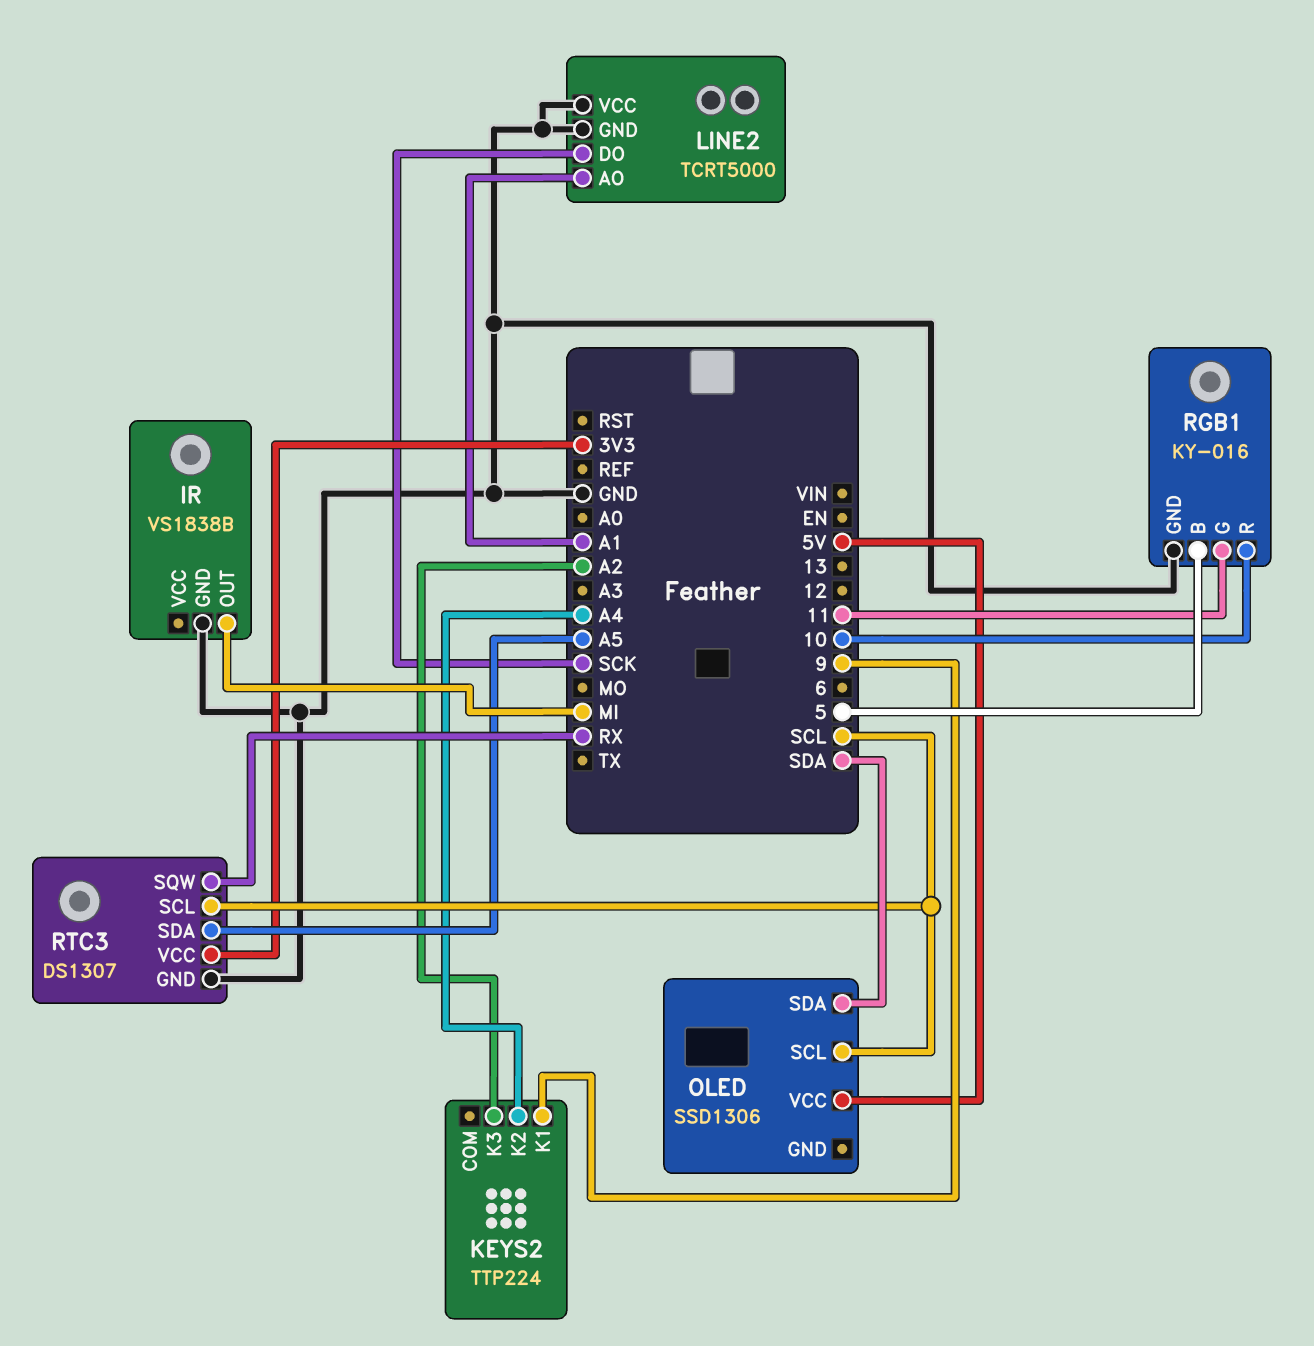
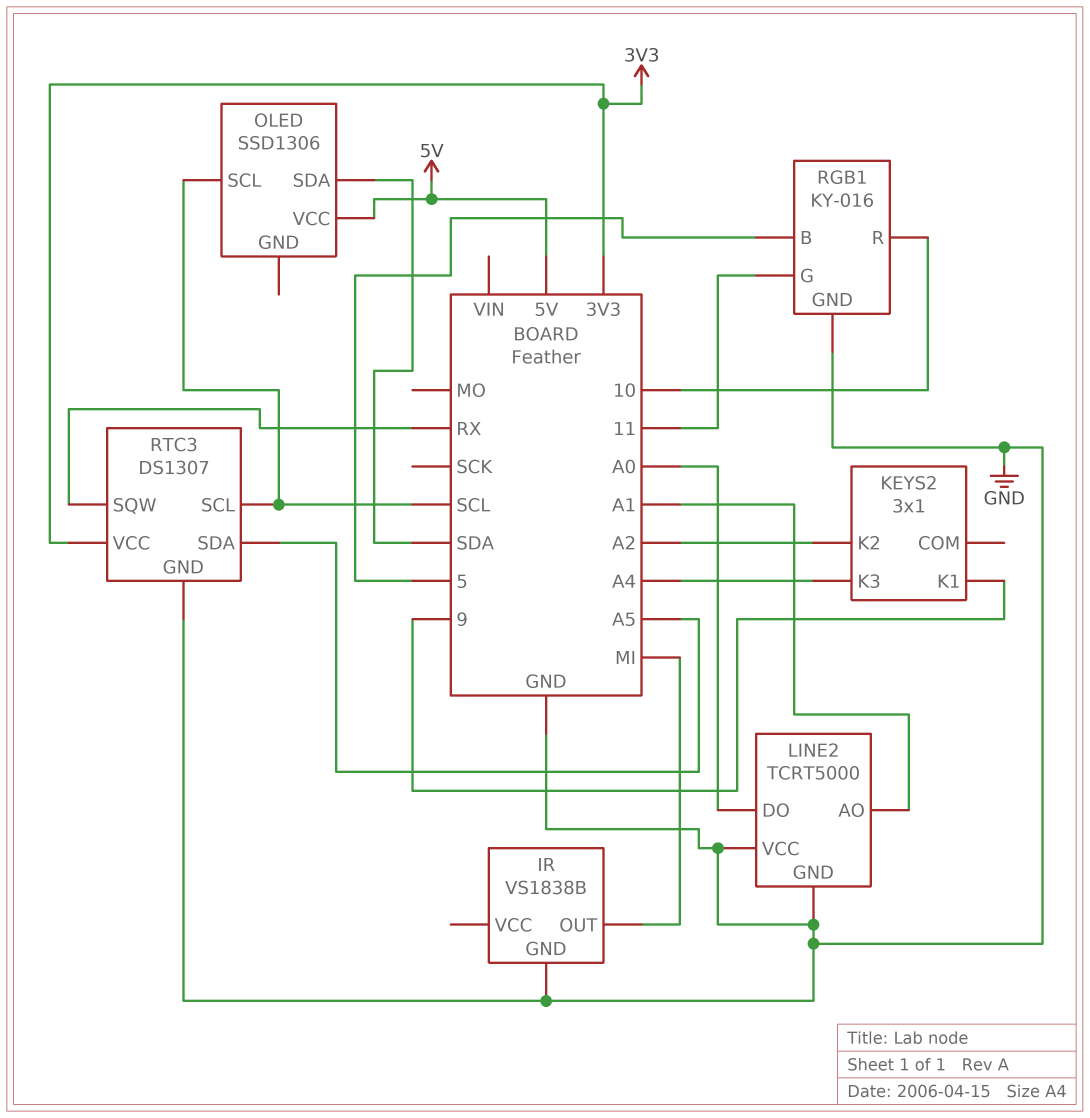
KEYS2: TTP224 -> 3x1
KEYS2 pin K2: A4 -> A2
KEYS2 pin K3: A2 -> A4
LINE2 pin DO: SCK -> A0

